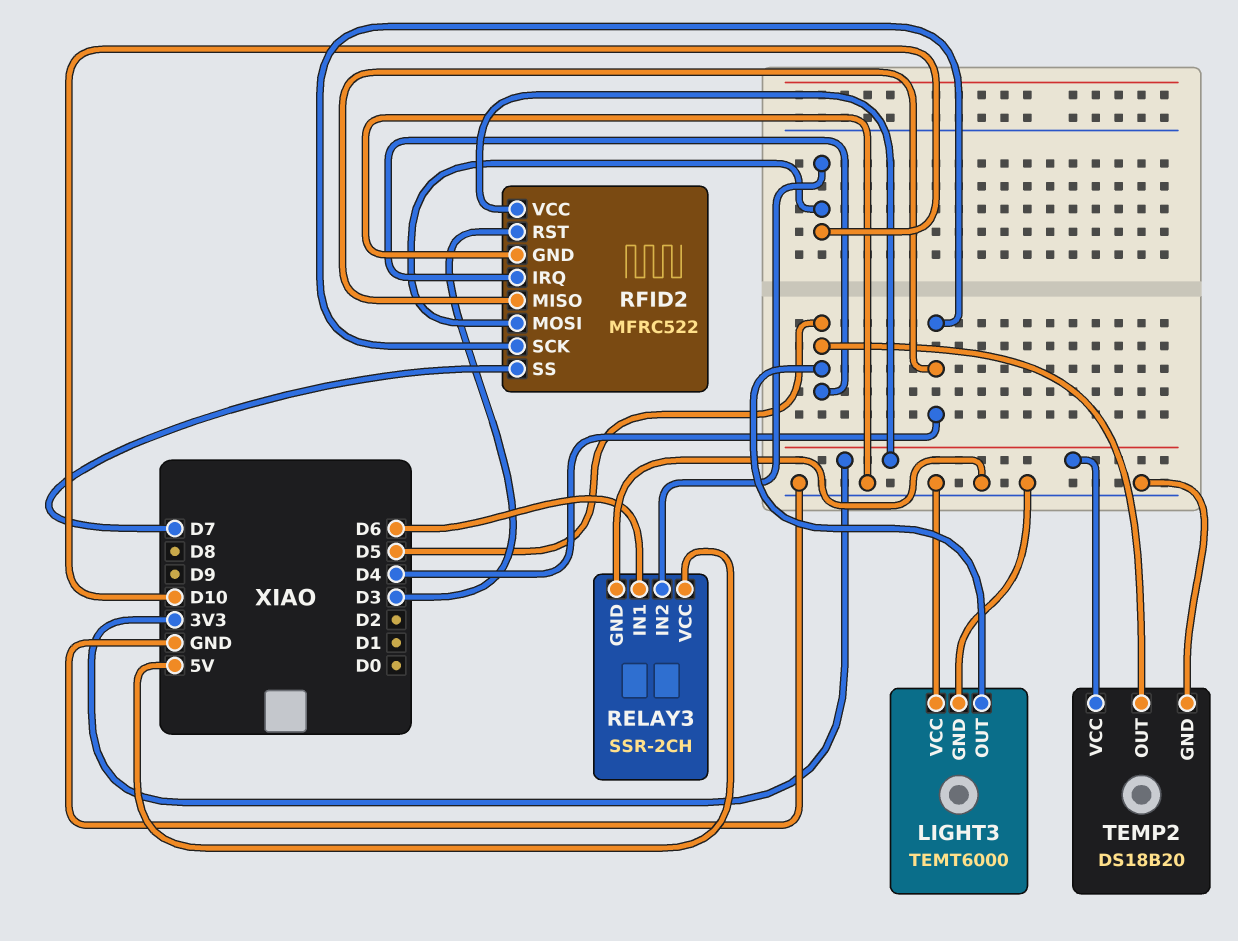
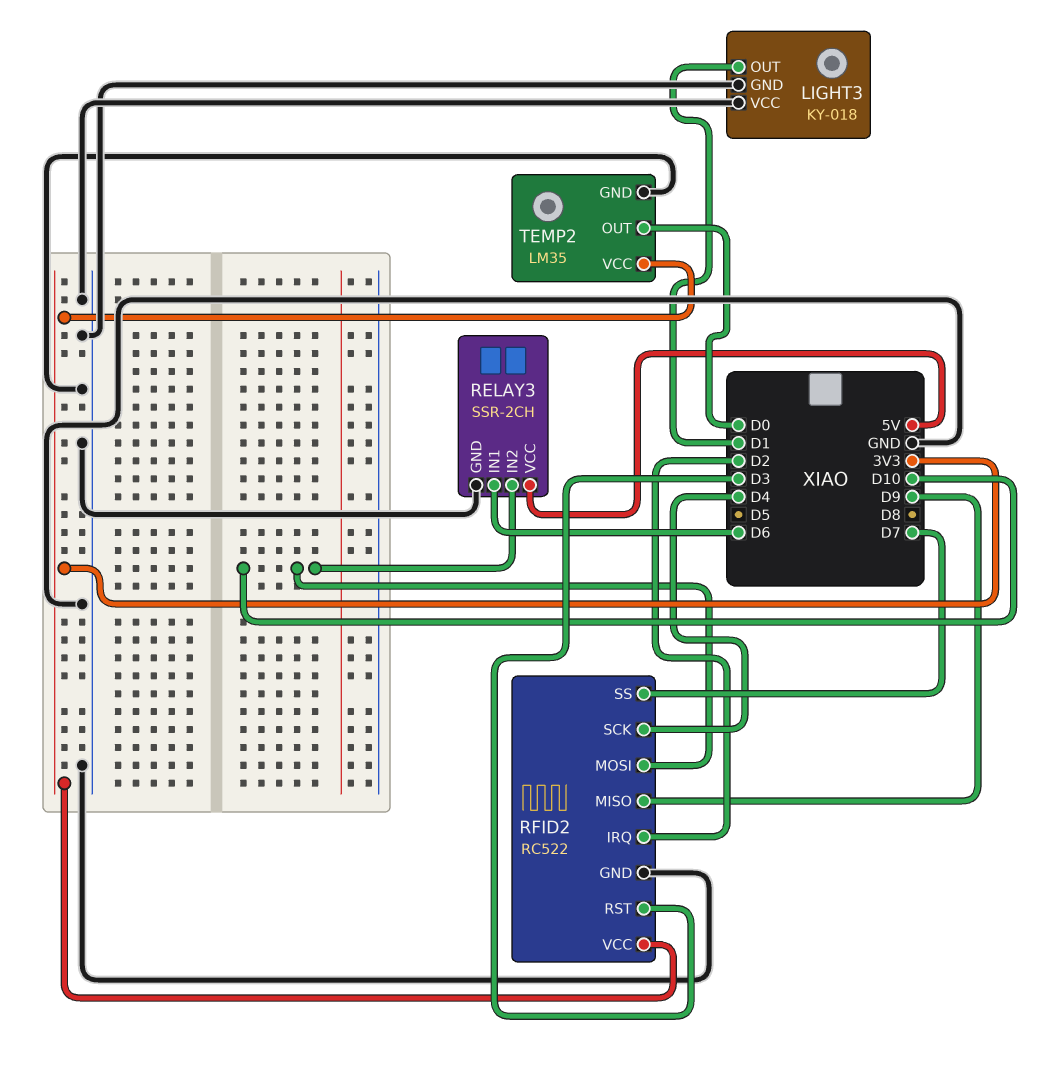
LIGHT3: TEMT6000 -> KY-018
LIGHT3 pin OUT: D5 -> D1
RFID2: MFRC522 -> RC522
RFID2 pin IRQ: D5 -> D2
RFID2 pin MISO: D4 -> D9
TEMP2: DS18B20 -> LM35
TEMP2 pin OUT: D5 -> D0

